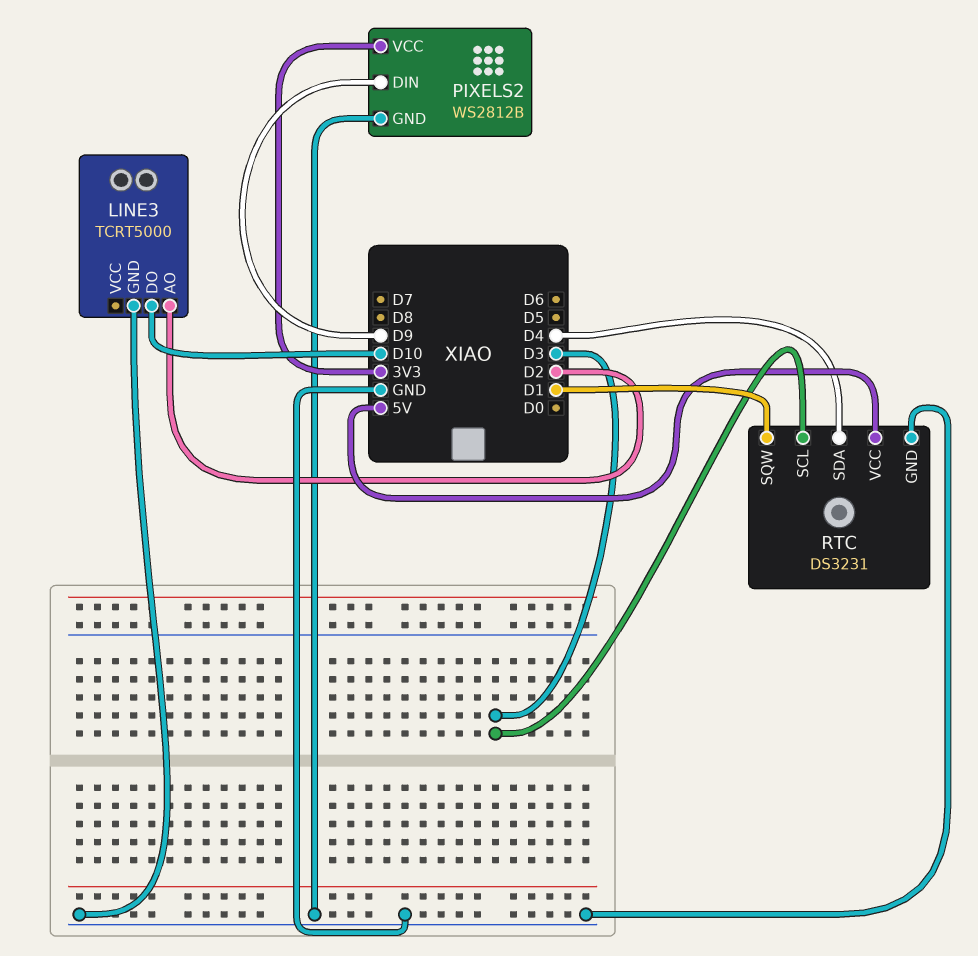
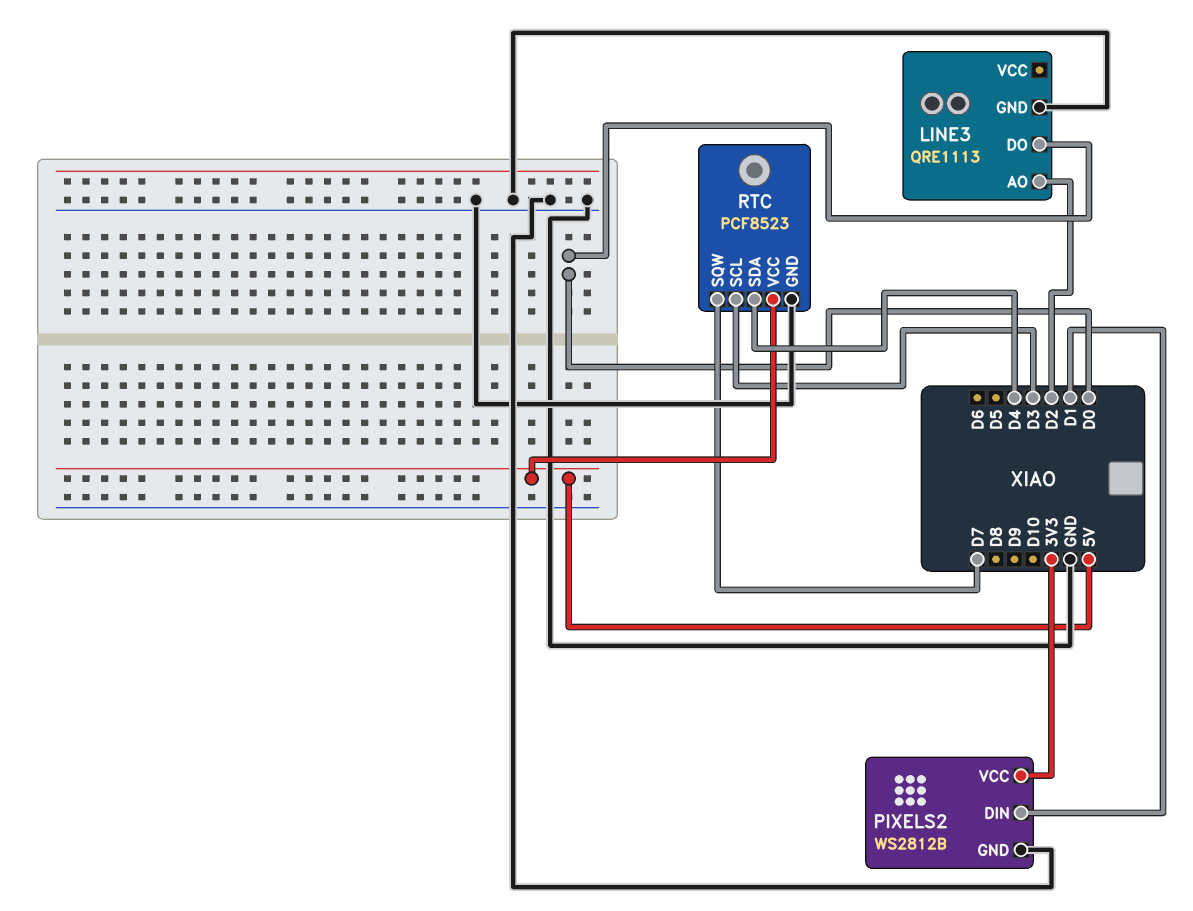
LINE3: TCRT5000 -> QRE1113
LINE3 pin DO: D10 -> D0
PIXELS2 pin DIN: D9 -> D1
RTC: DS3231 -> PCF8523
RTC pin SQW: D1 -> D7

